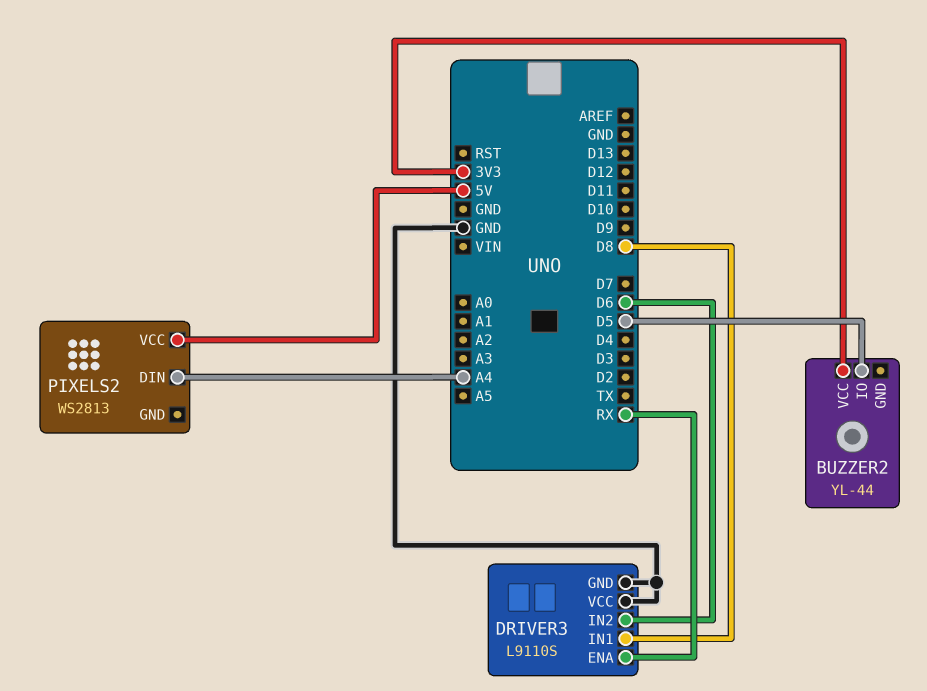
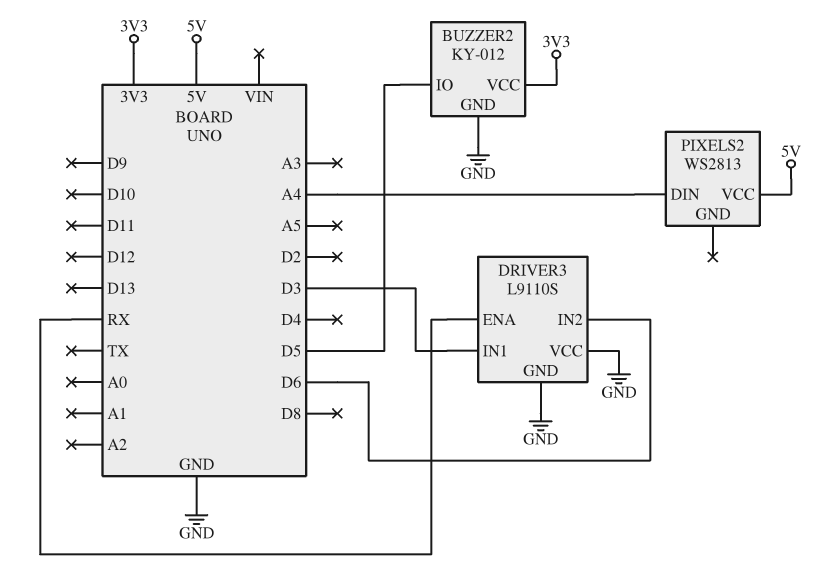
BUZZER2: YL-44 -> KY-012
BUZZER2 pin GND: none -> GND
DRIVER3 pin IN1: D8 -> D3

